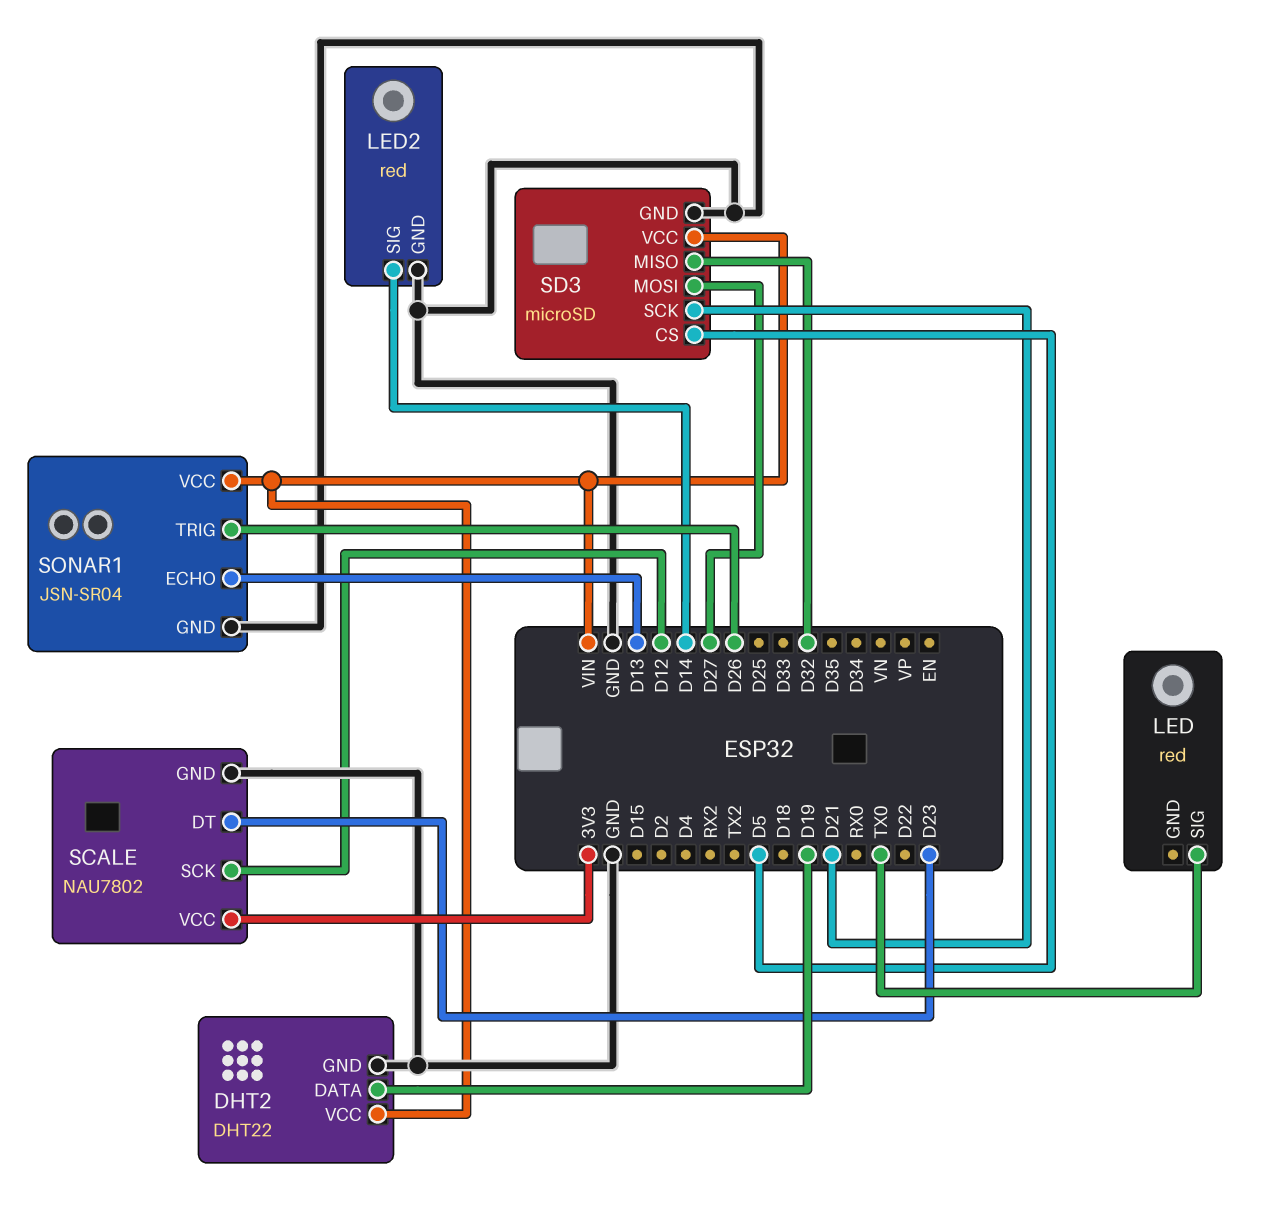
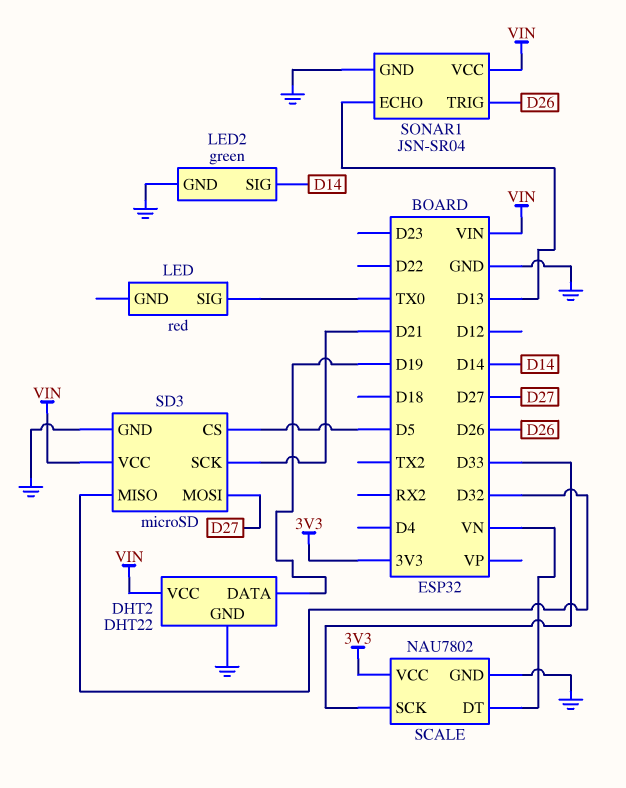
LED2: red -> green
SCALE pin DT: D23 -> VN
SCALE pin SCK: D12 -> D33

